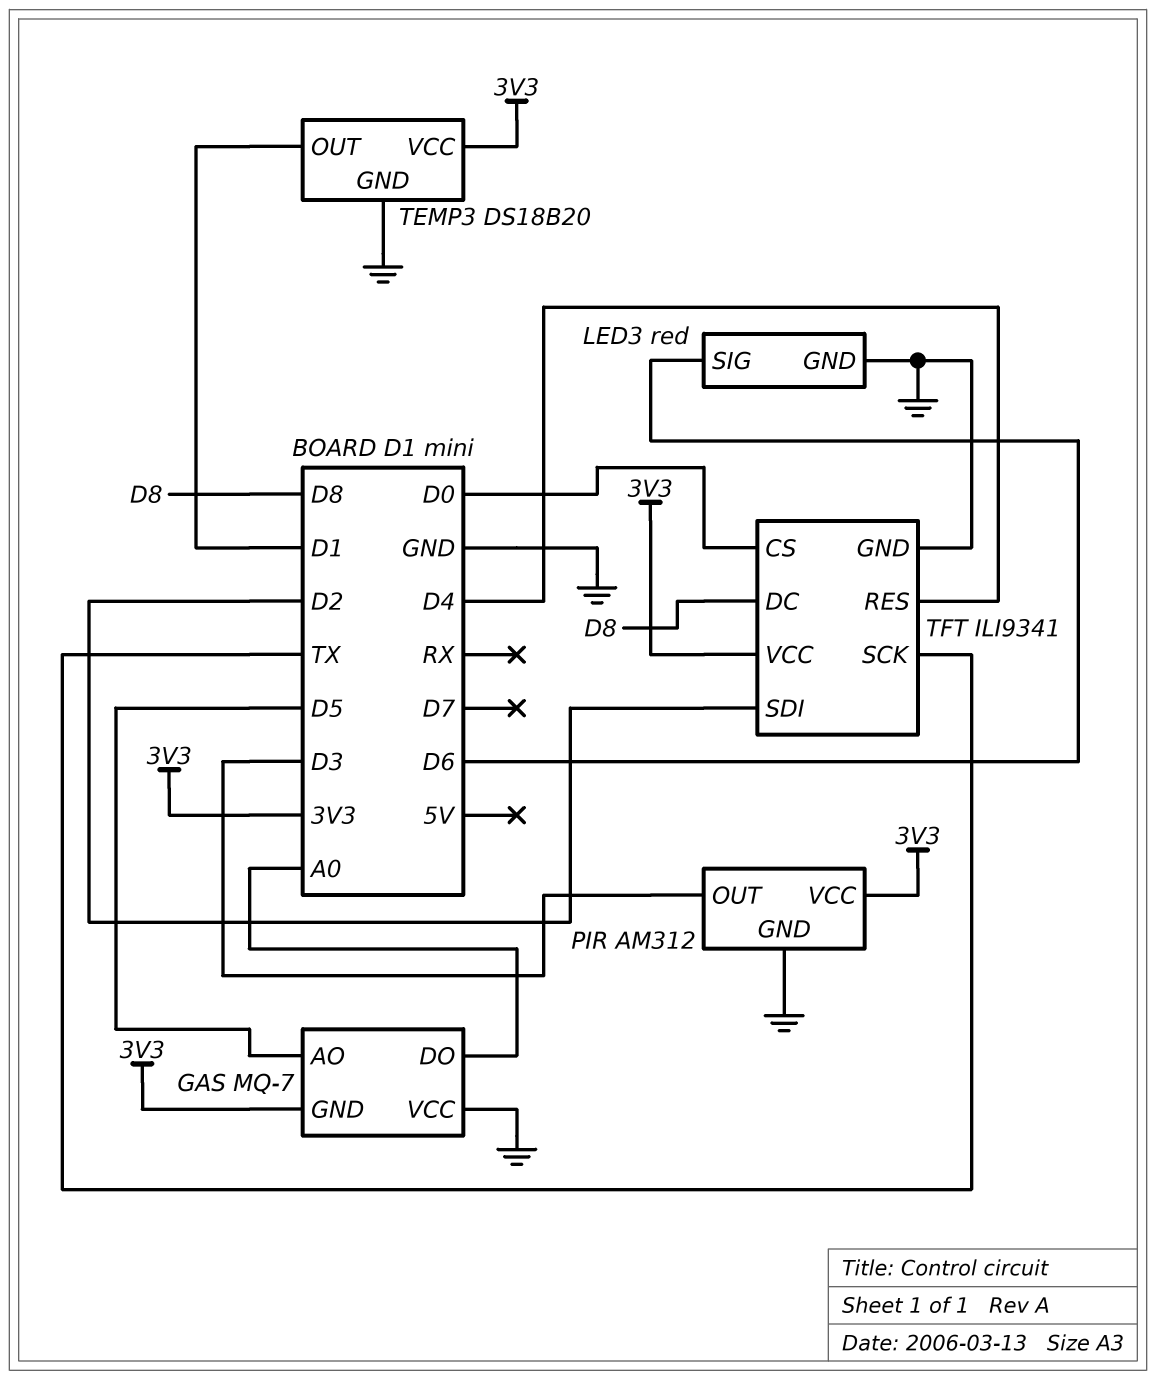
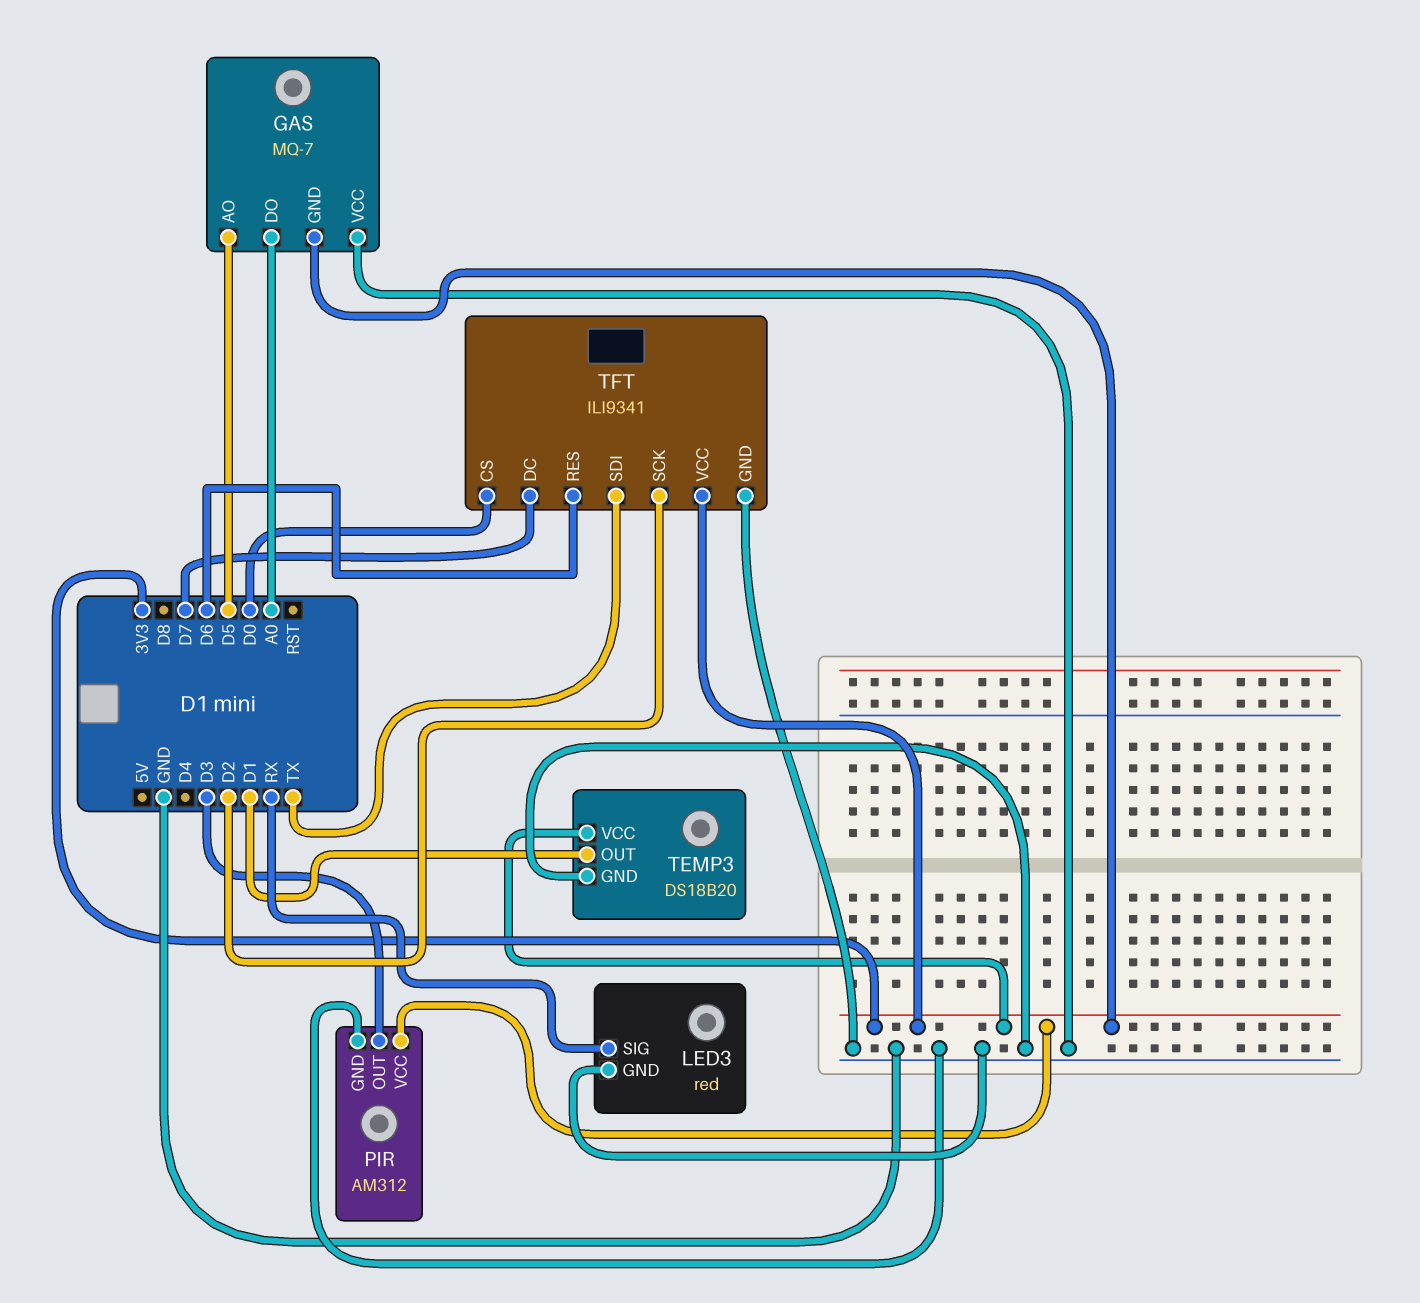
LED3 pin SIG: D6 -> RX
TFT pin DC: D8 -> D7
TFT pin RES: D4 -> D6
TFT pin SCK: TX -> D2
TFT pin SDI: D2 -> TX

